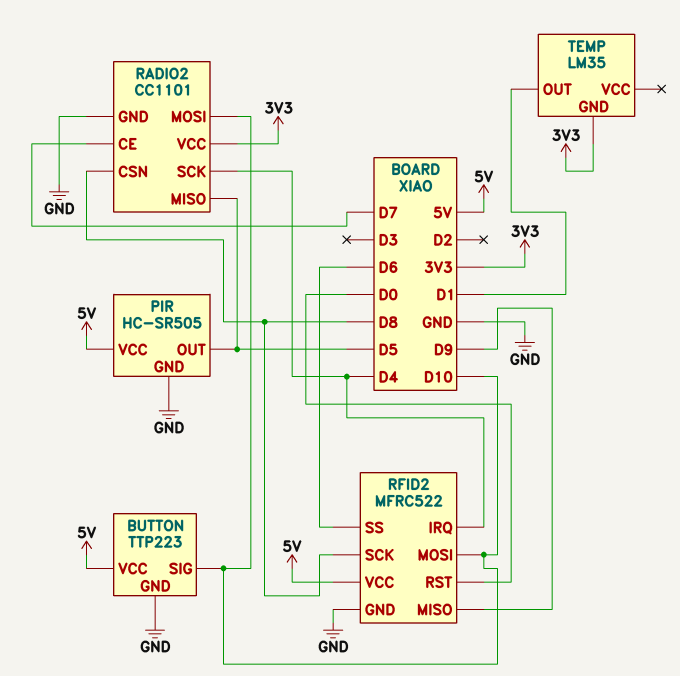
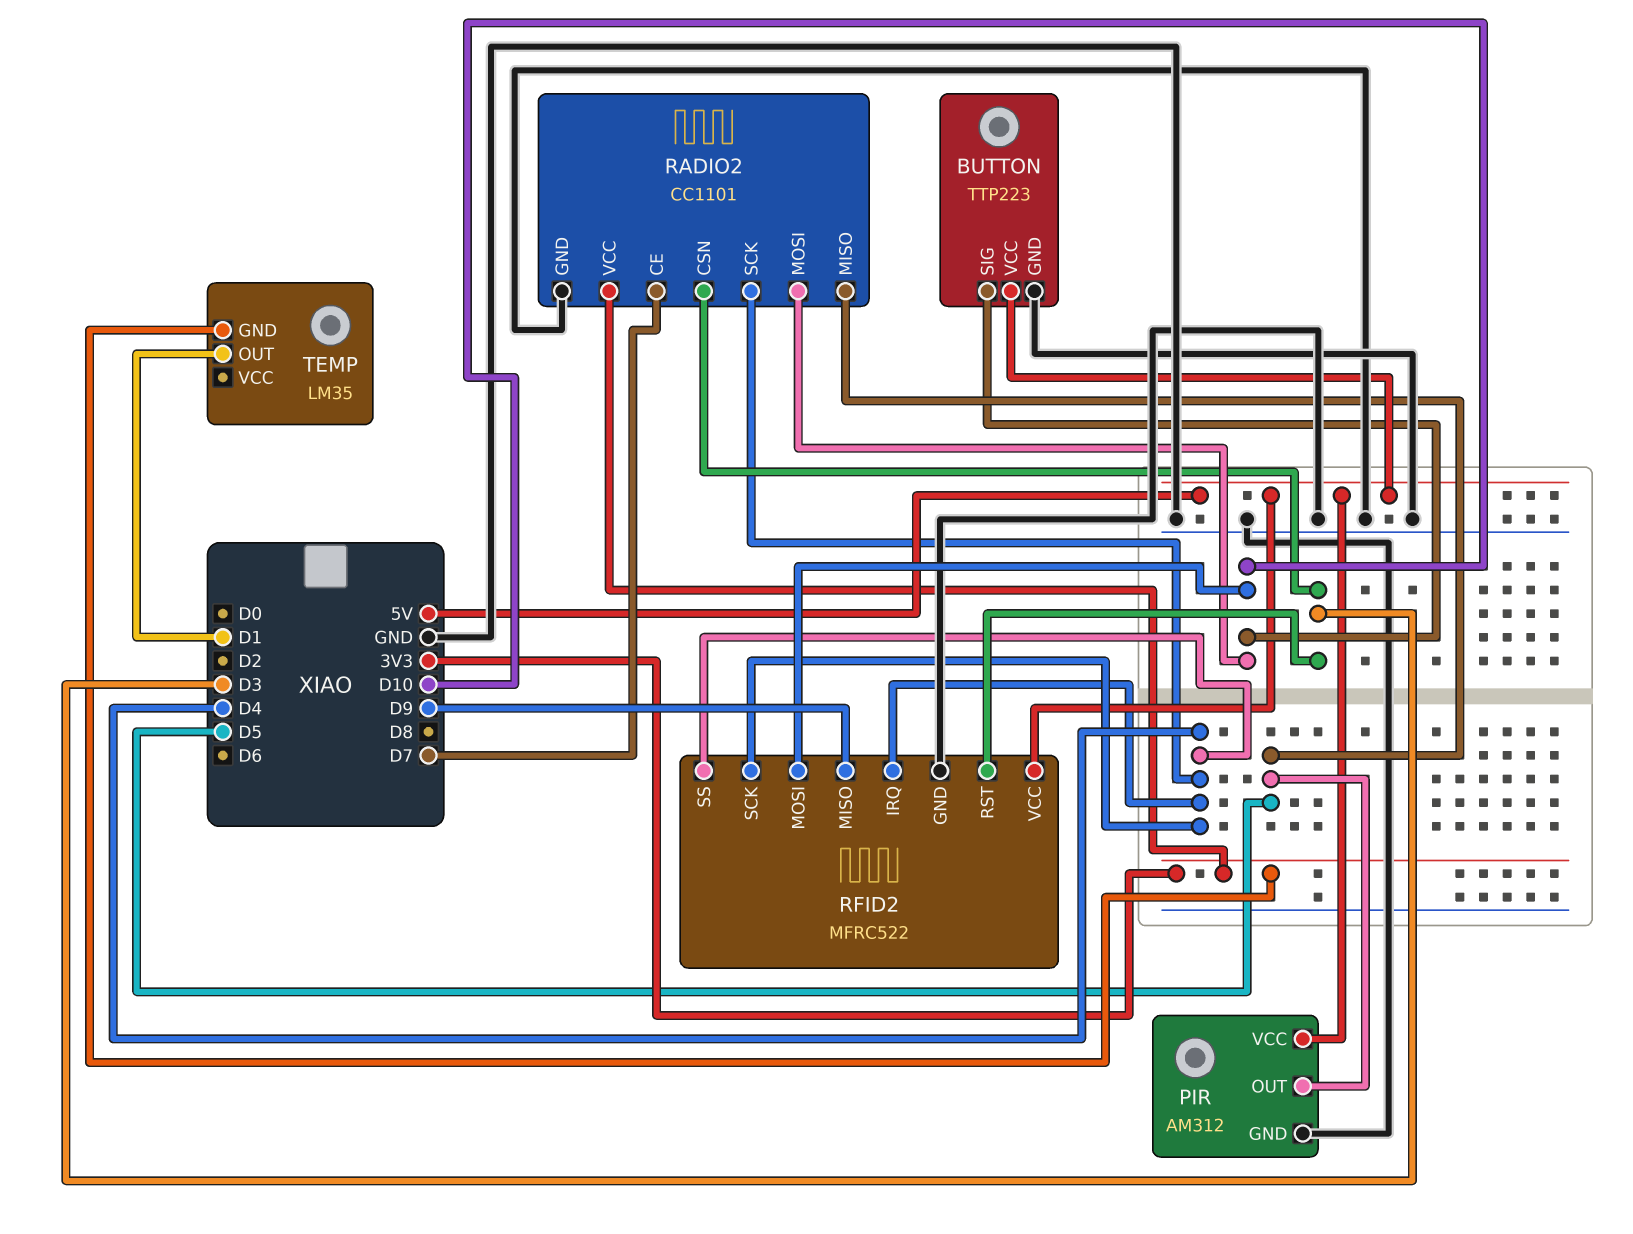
PIR: HC-SR505 -> AM312
RADIO2 pin CSN: D8 -> D3
RFID2 pin RST: D0 -> D3
RFID2 pin SCK: D8 -> D4
RFID2 pin SS: D6 -> D4

